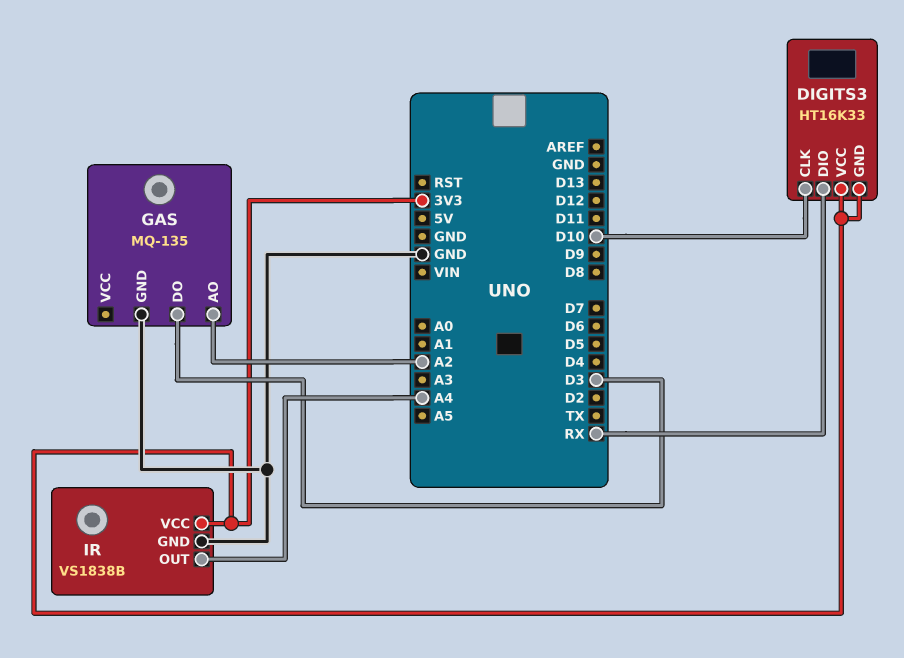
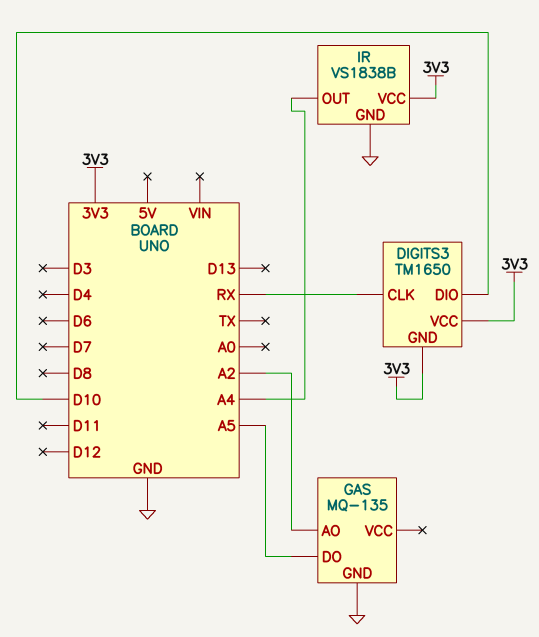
DIGITS3: HT16K33 -> TM1650
DIGITS3 pin CLK: D10 -> RX
DIGITS3 pin DIO: RX -> D10
GAS pin DO: D3 -> A5

